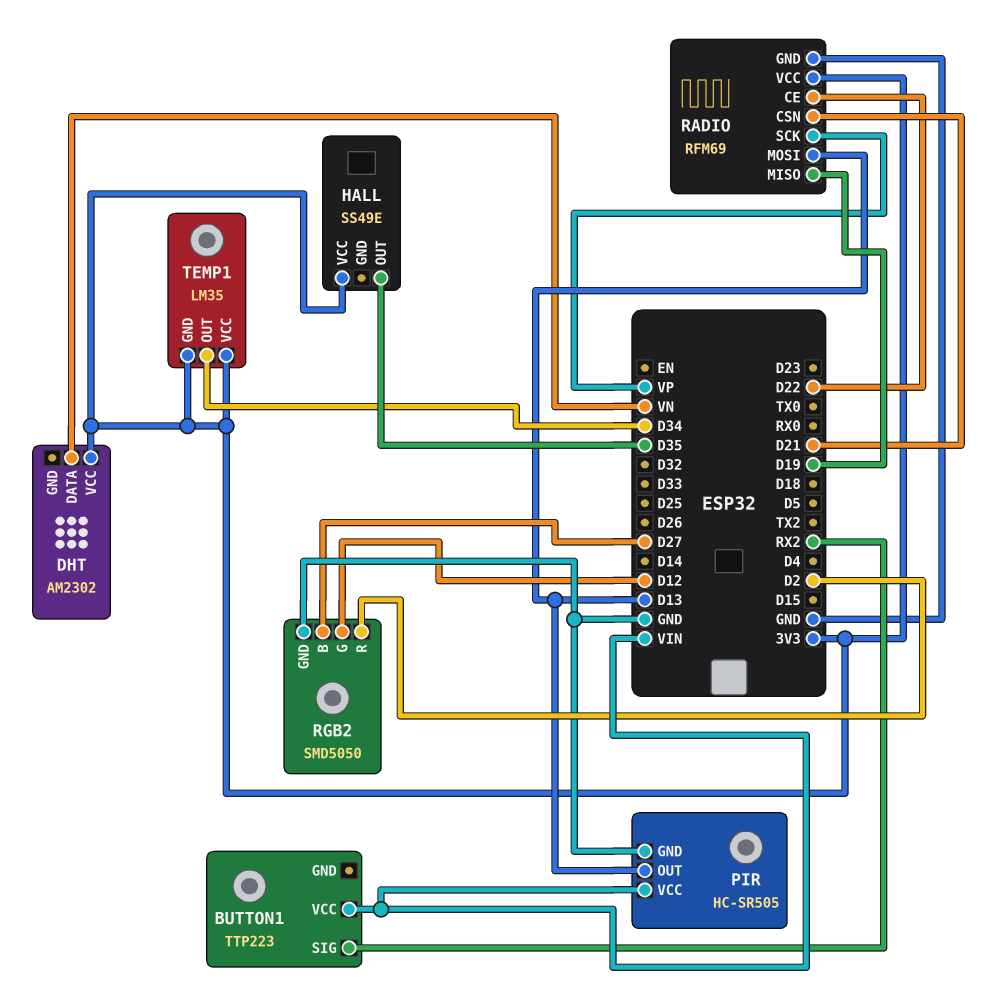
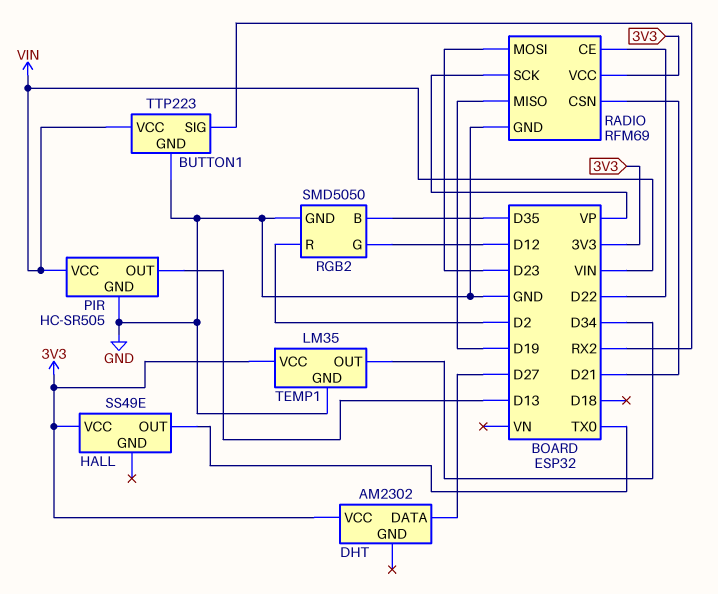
BUTTON1 pin GND: none -> GND
DHT pin DATA: VN -> D27
HALL pin OUT: D35 -> TX0
RADIO pin MOSI: D13 -> D23
RGB2 pin B: D27 -> D35
TEMP1 pin GND: 3V3 -> GND

